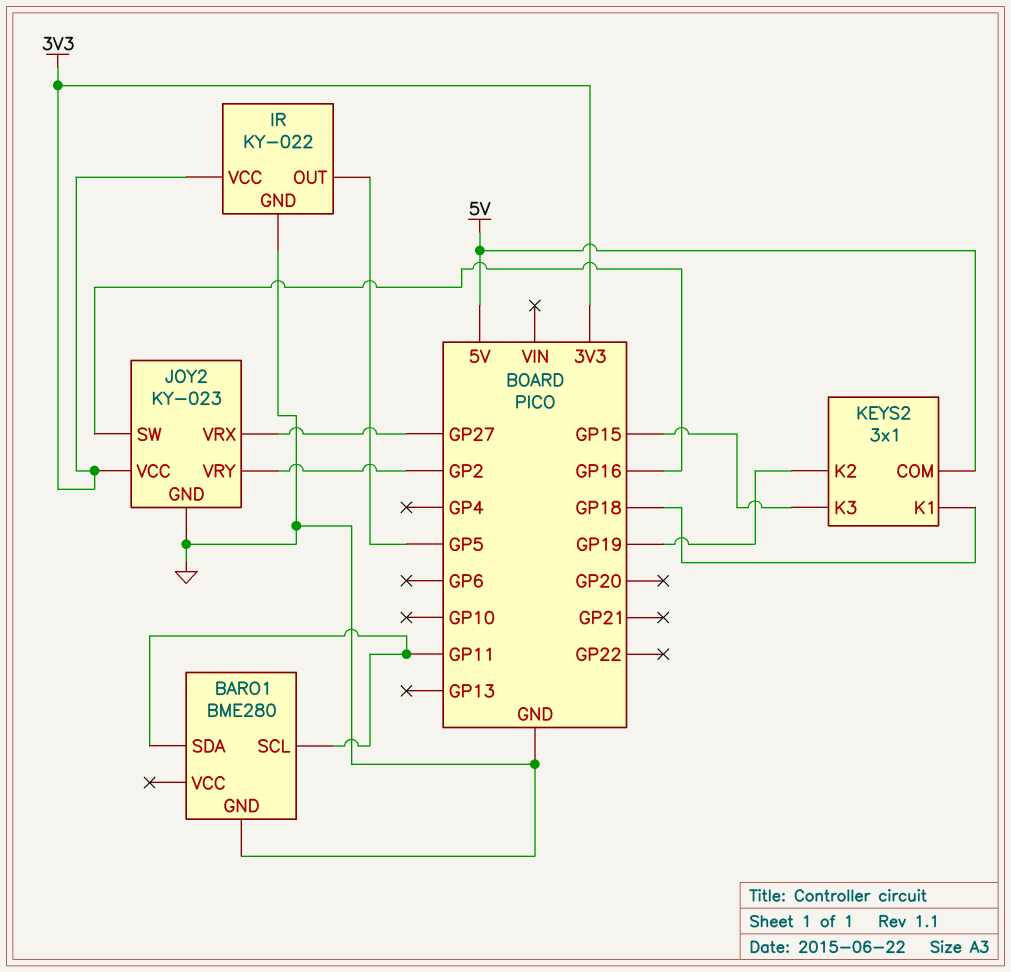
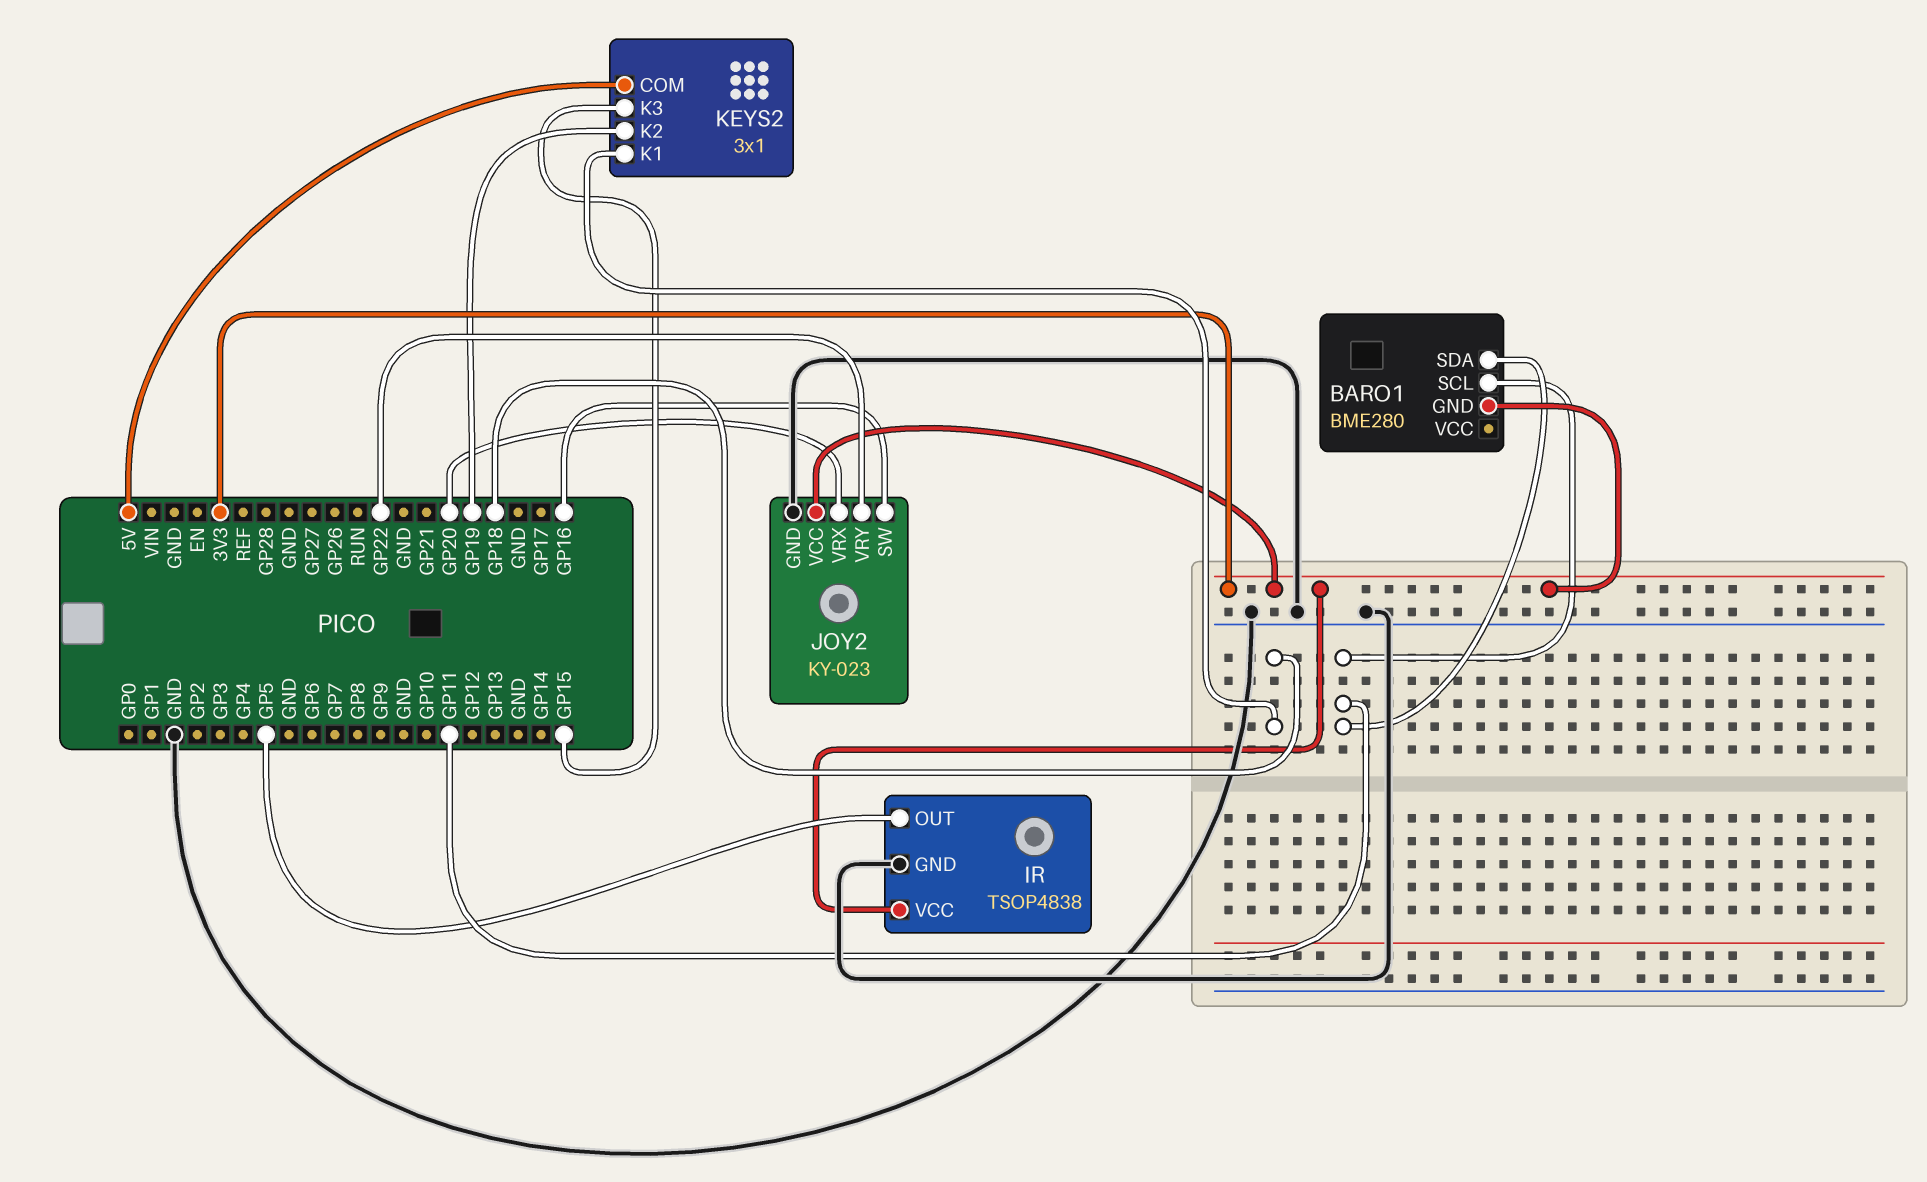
BARO1 pin GND: GND -> 3V3
IR: KY-022 -> TSOP4838
JOY2 pin VRX: GP27 -> GP20
JOY2 pin VRY: GP2 -> GP22

